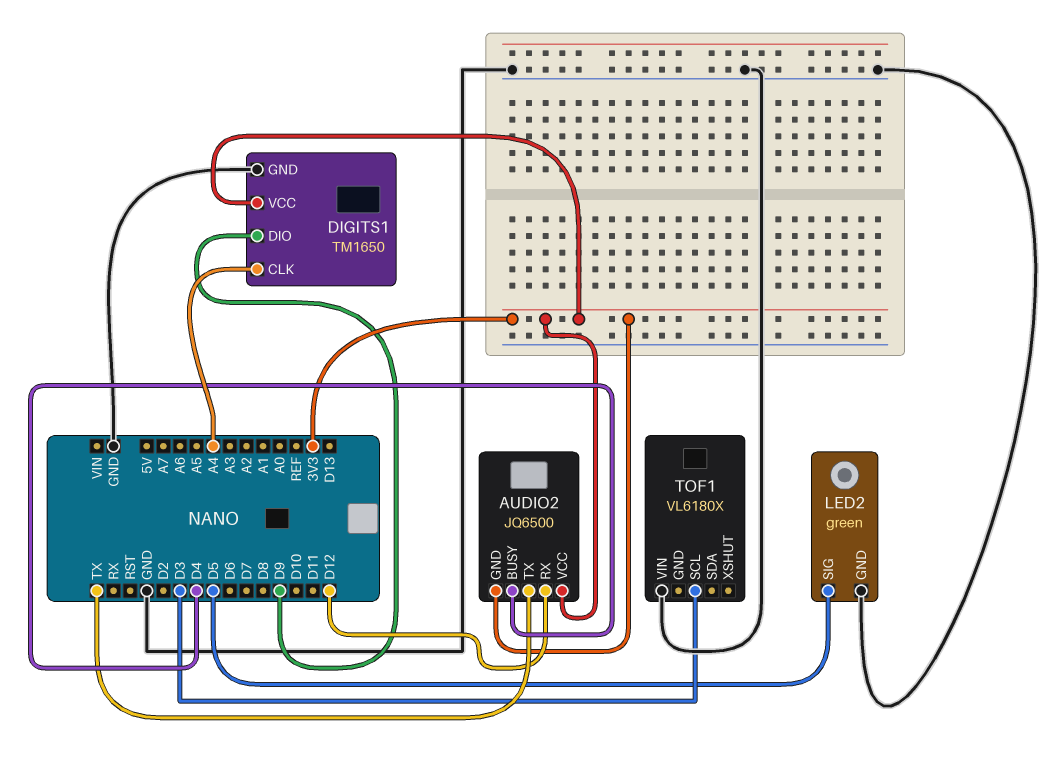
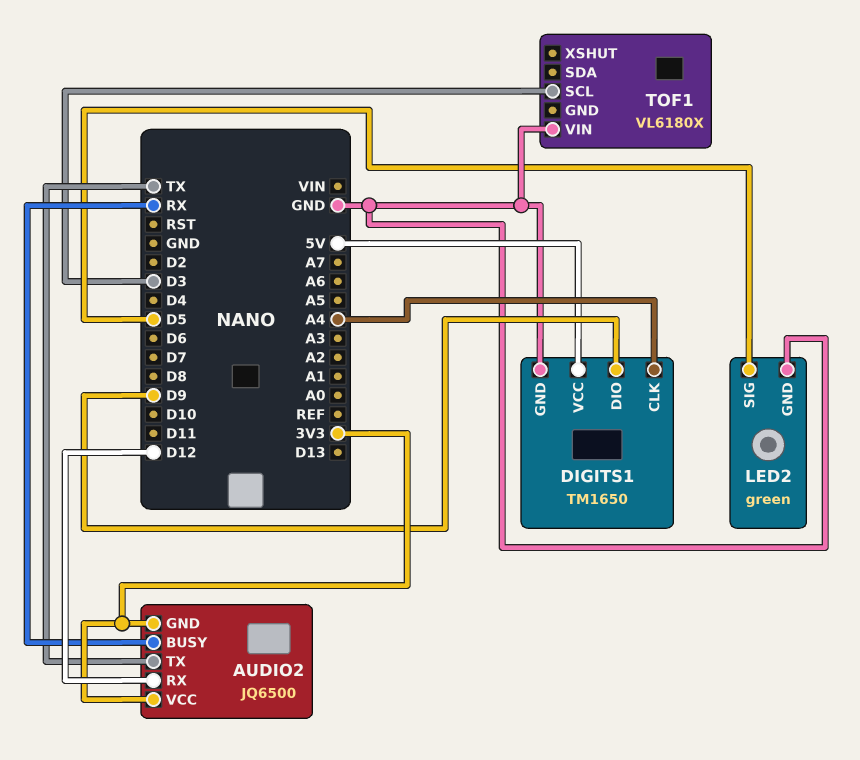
AUDIO2 pin BUSY: D4 -> RX
DIGITS1 pin VCC: 3V3 -> 5V

